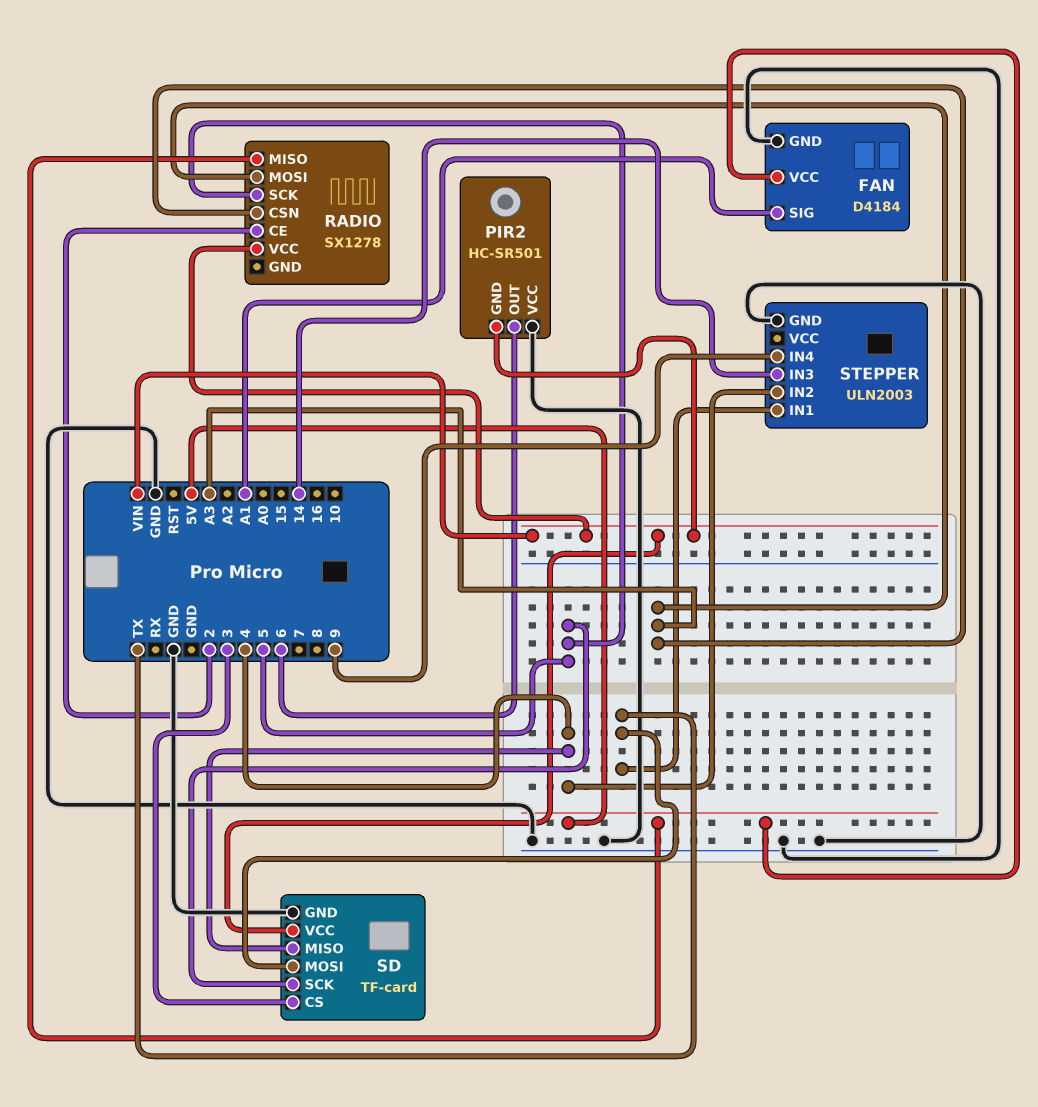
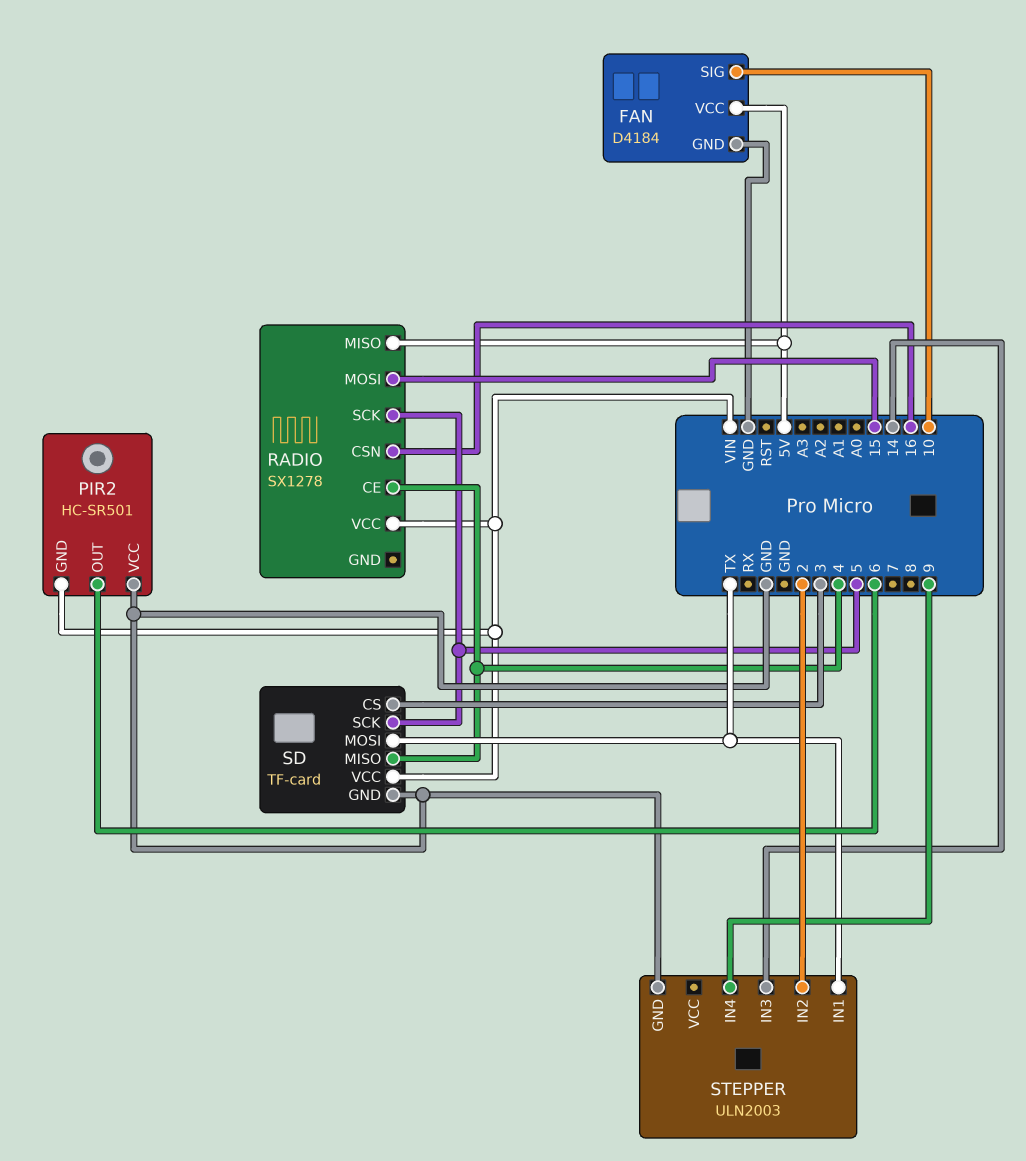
FAN pin SIG: A1 -> 10
RADIO pin CE: 2 -> 4
RADIO pin CSN: A3 -> 16
RADIO pin MOSI: A3 -> 15
STEPPER pin IN2: 4 -> 2

